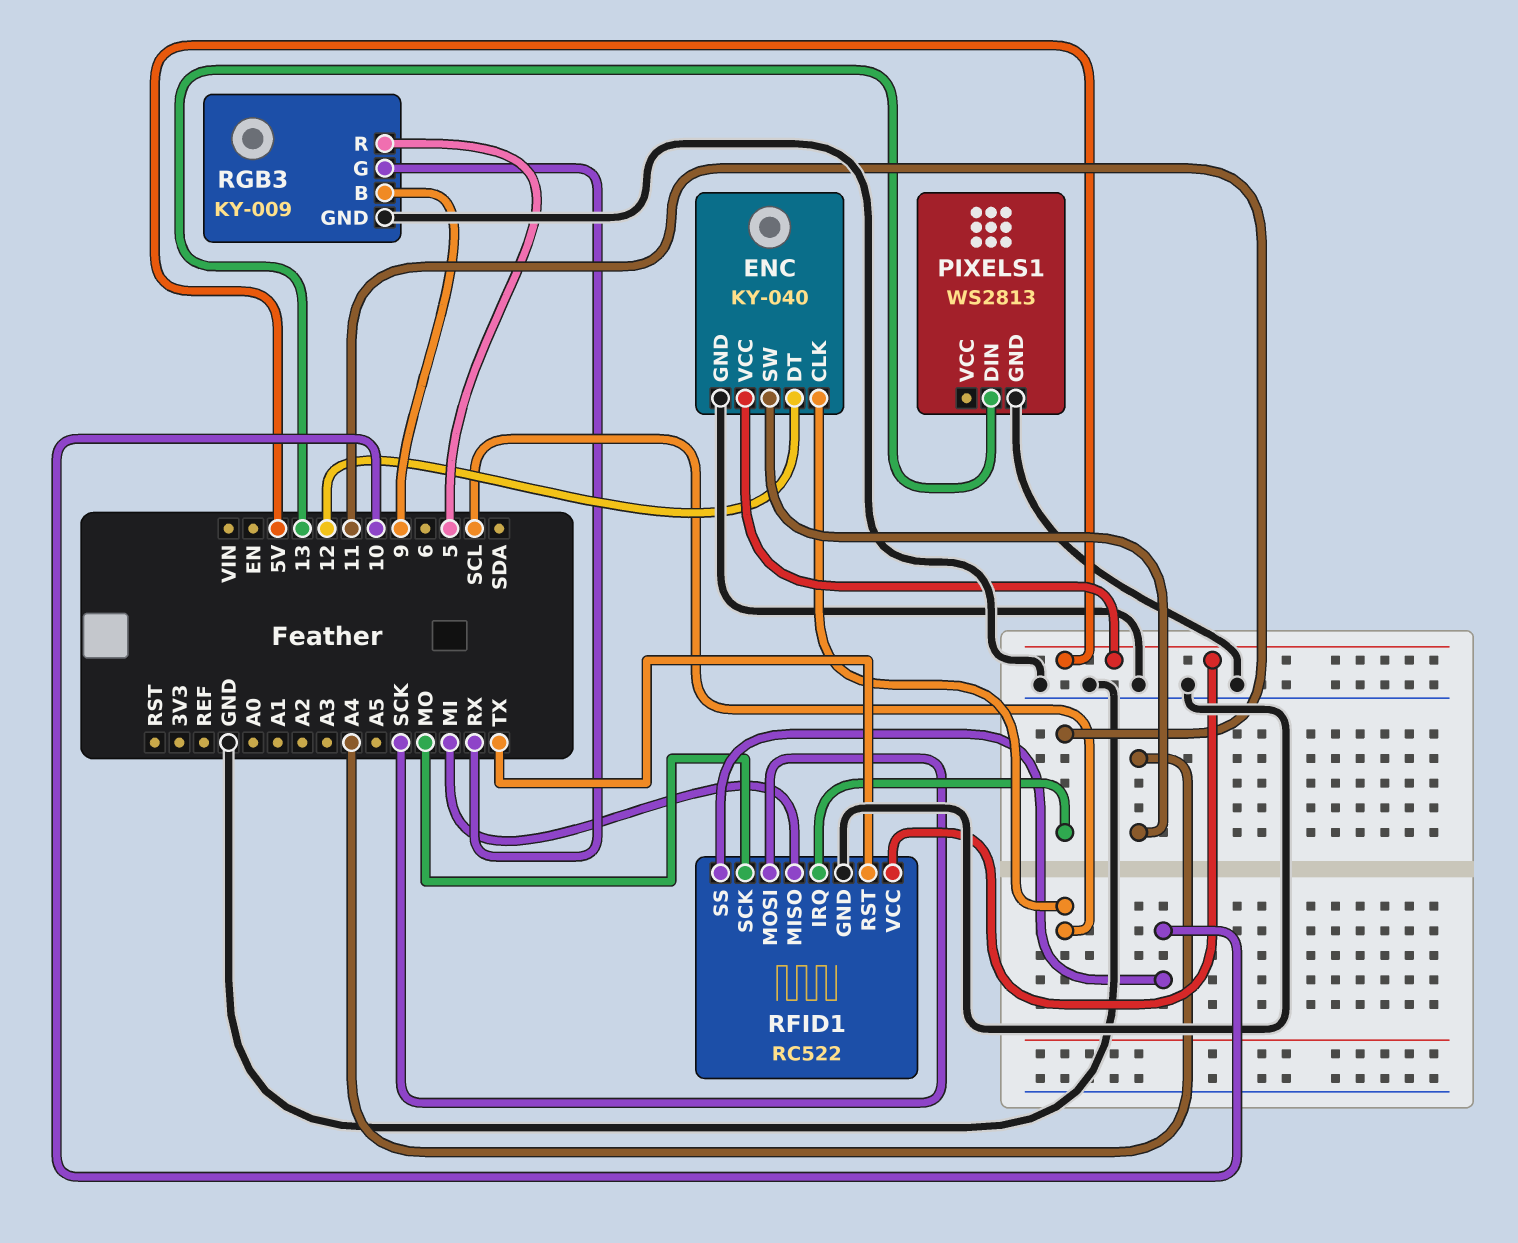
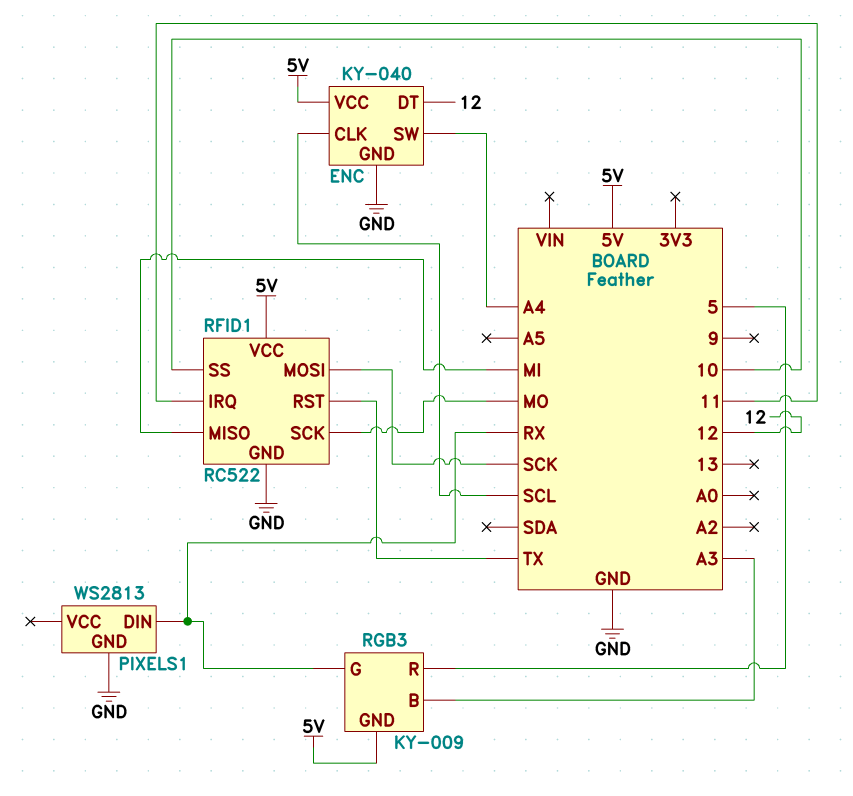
PIXELS1 pin DIN: 13 -> RX
RGB3 pin B: 9 -> A3
RGB3 pin GND: GND -> 5V

